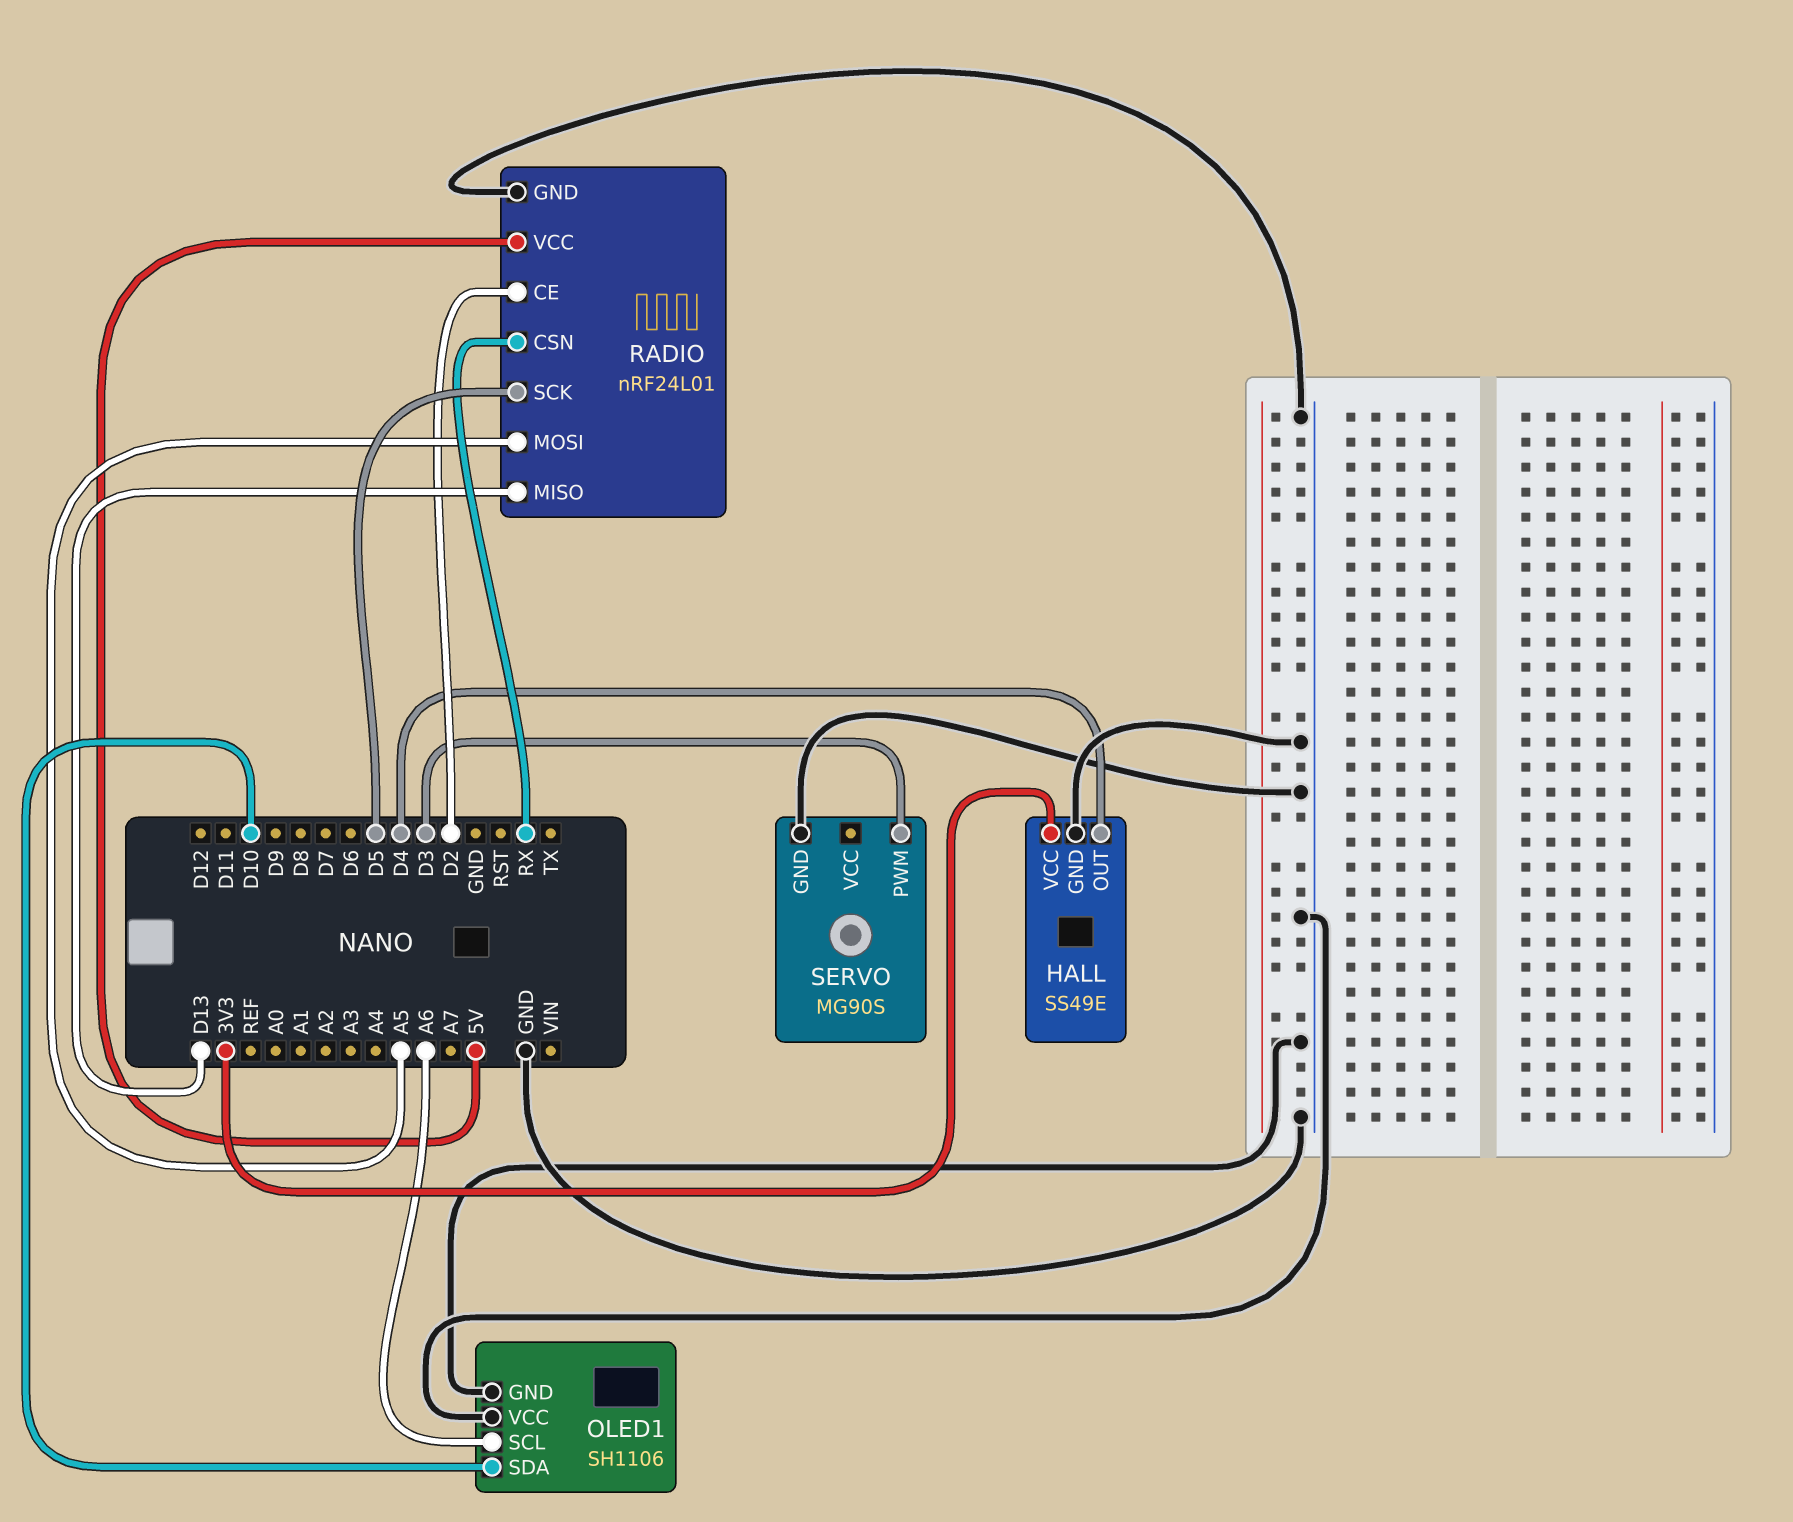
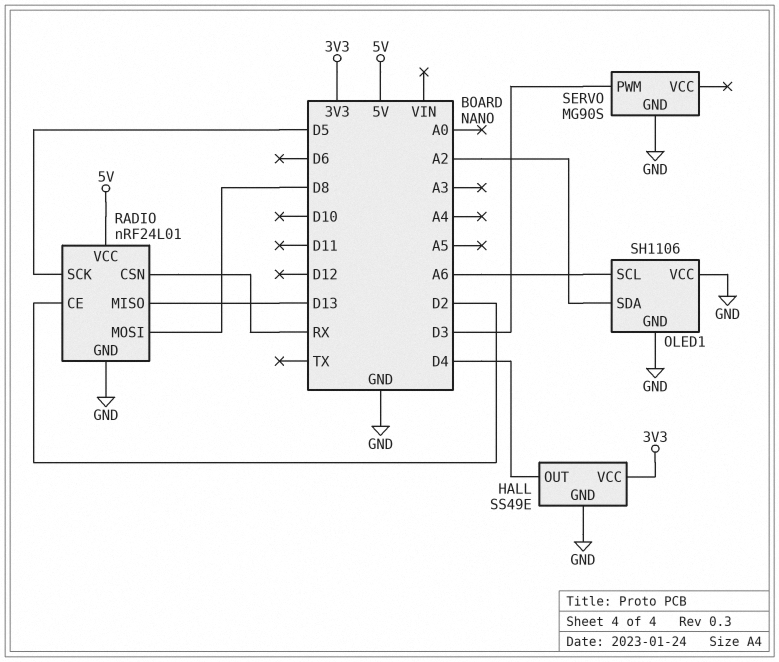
OLED1 pin SDA: D10 -> A2
RADIO pin MOSI: A5 -> D8

